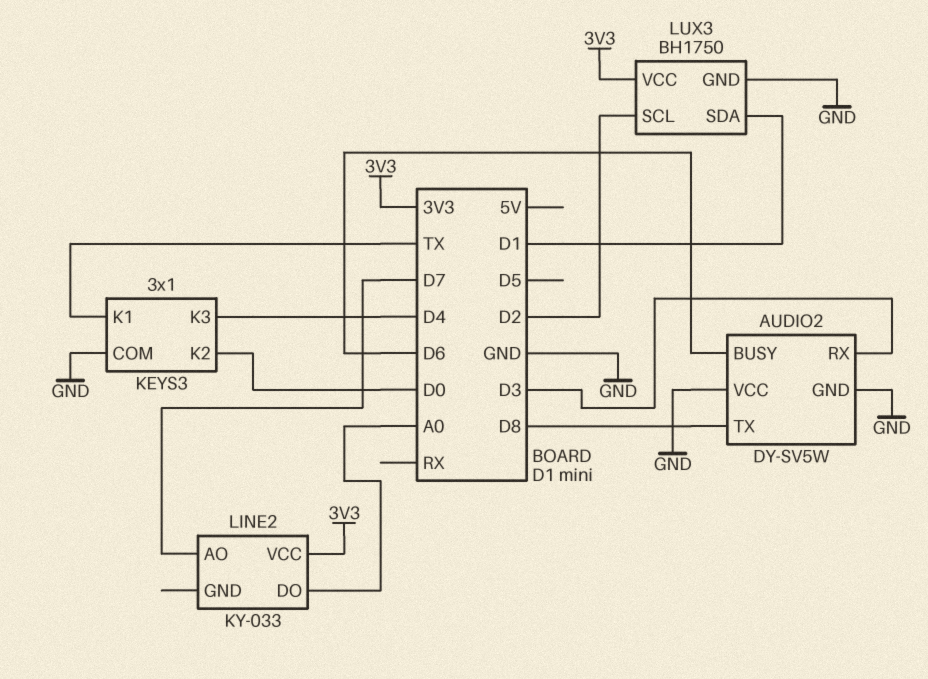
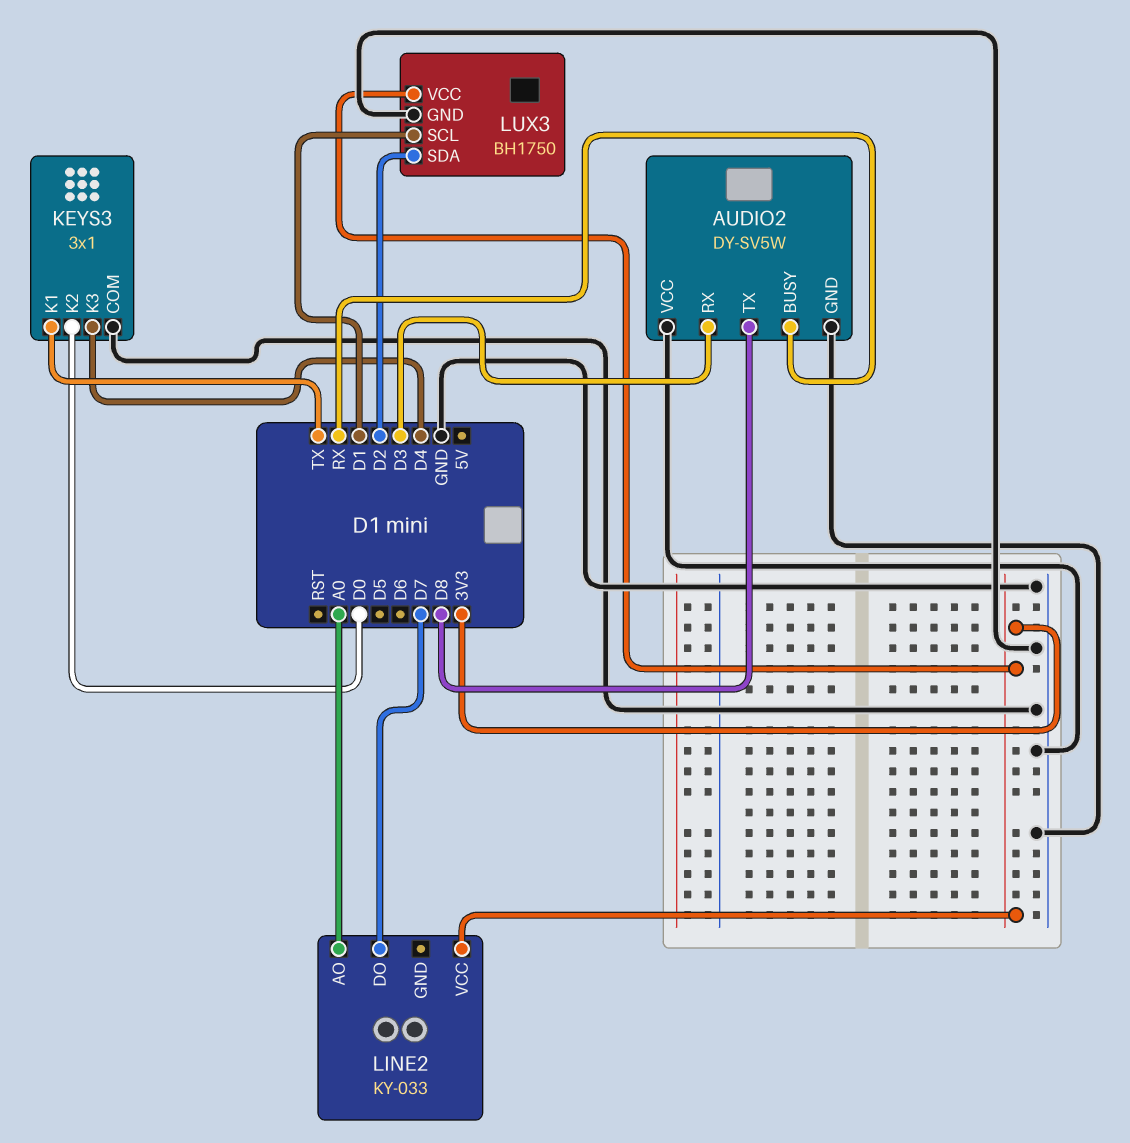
AUDIO2 pin BUSY: D6 -> RX
LINE2 pin AO: D7 -> A0
LINE2 pin DO: A0 -> D7
LUX3 pin SCL: D2 -> D1
LUX3 pin SDA: D1 -> D2

